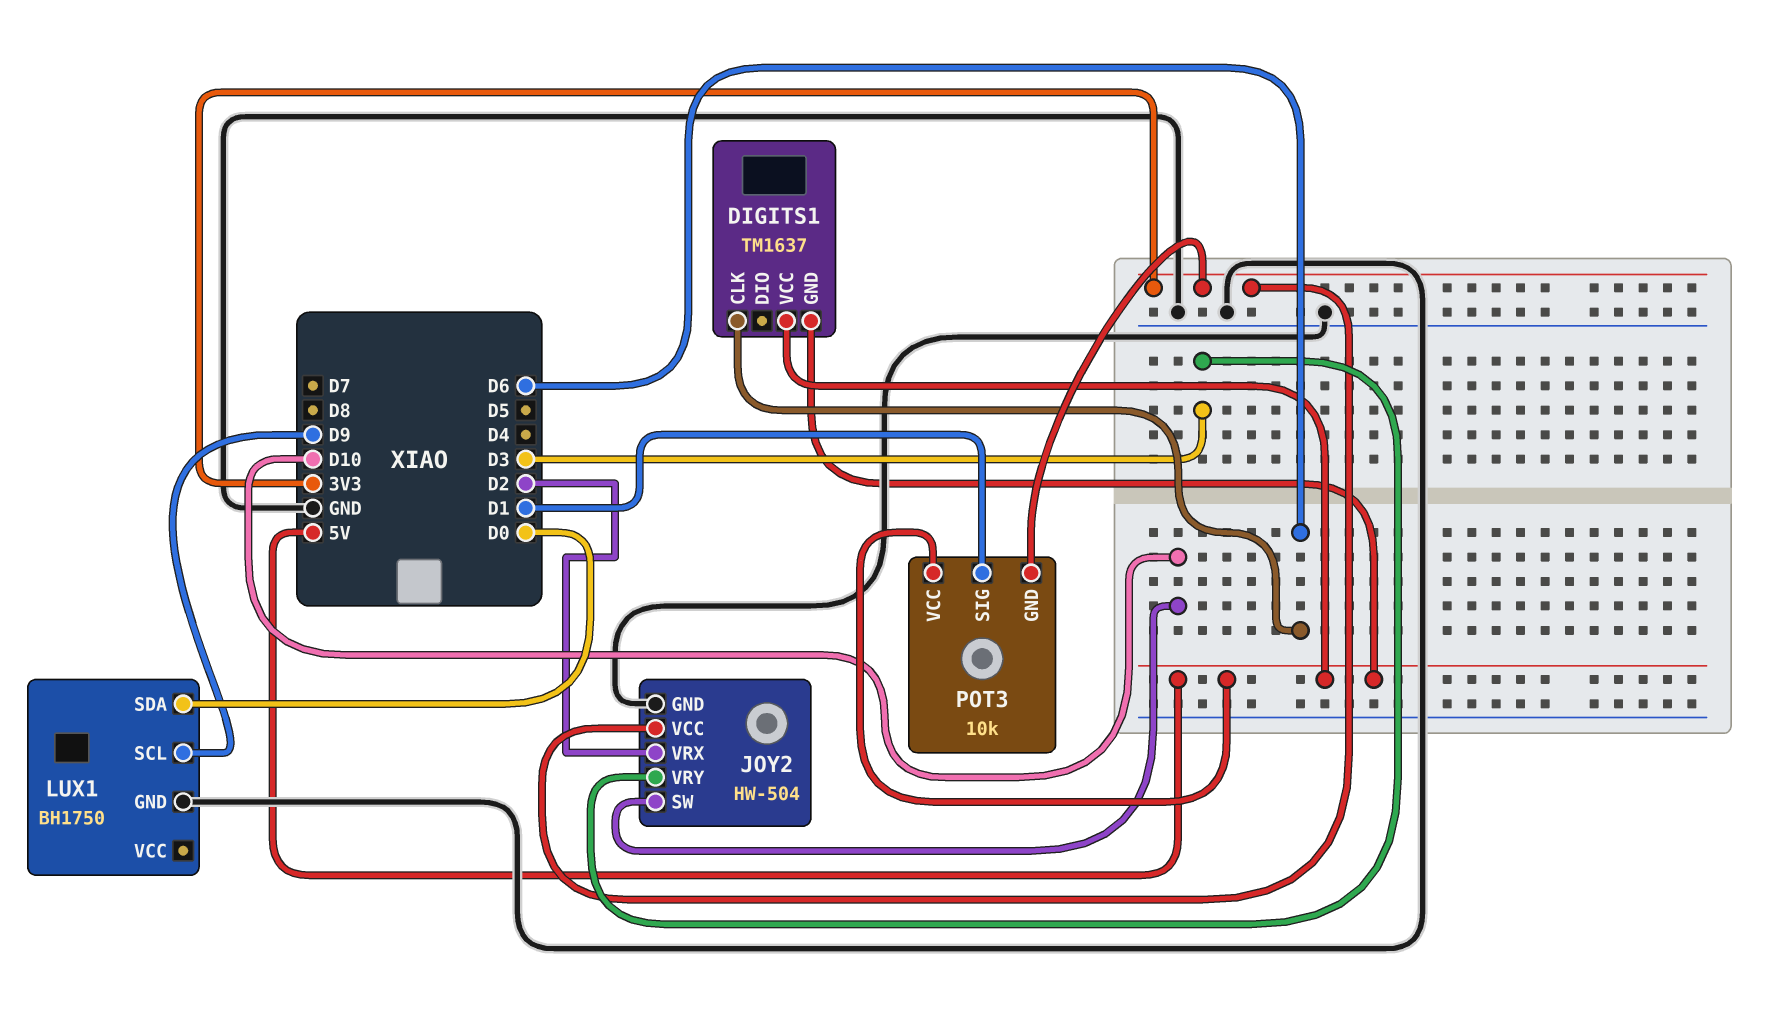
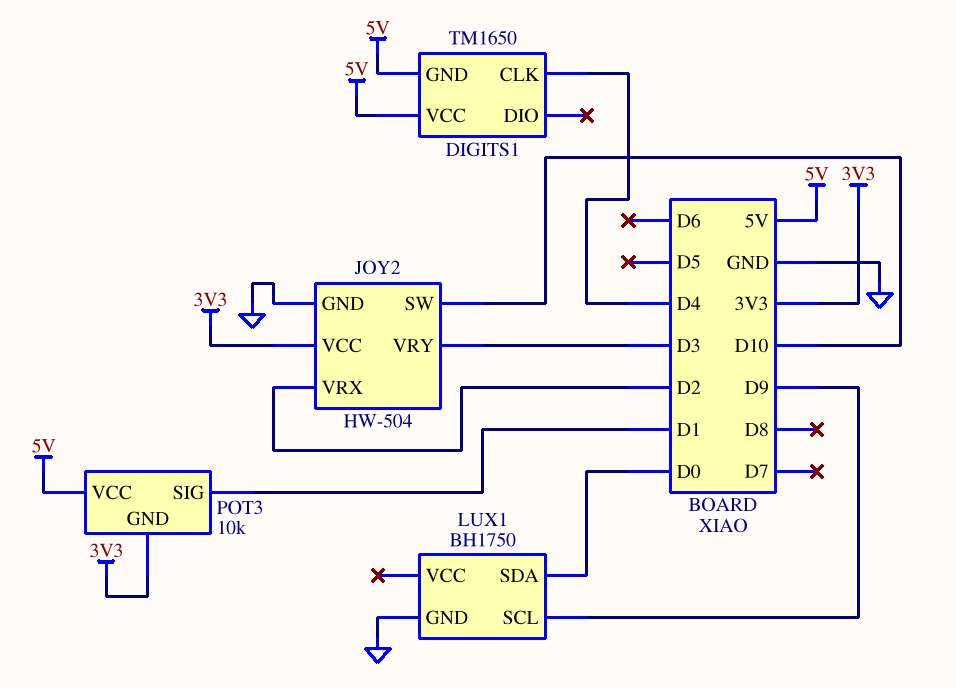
DIGITS1: TM1637 -> TM1650
DIGITS1 pin CLK: D6 -> D4

